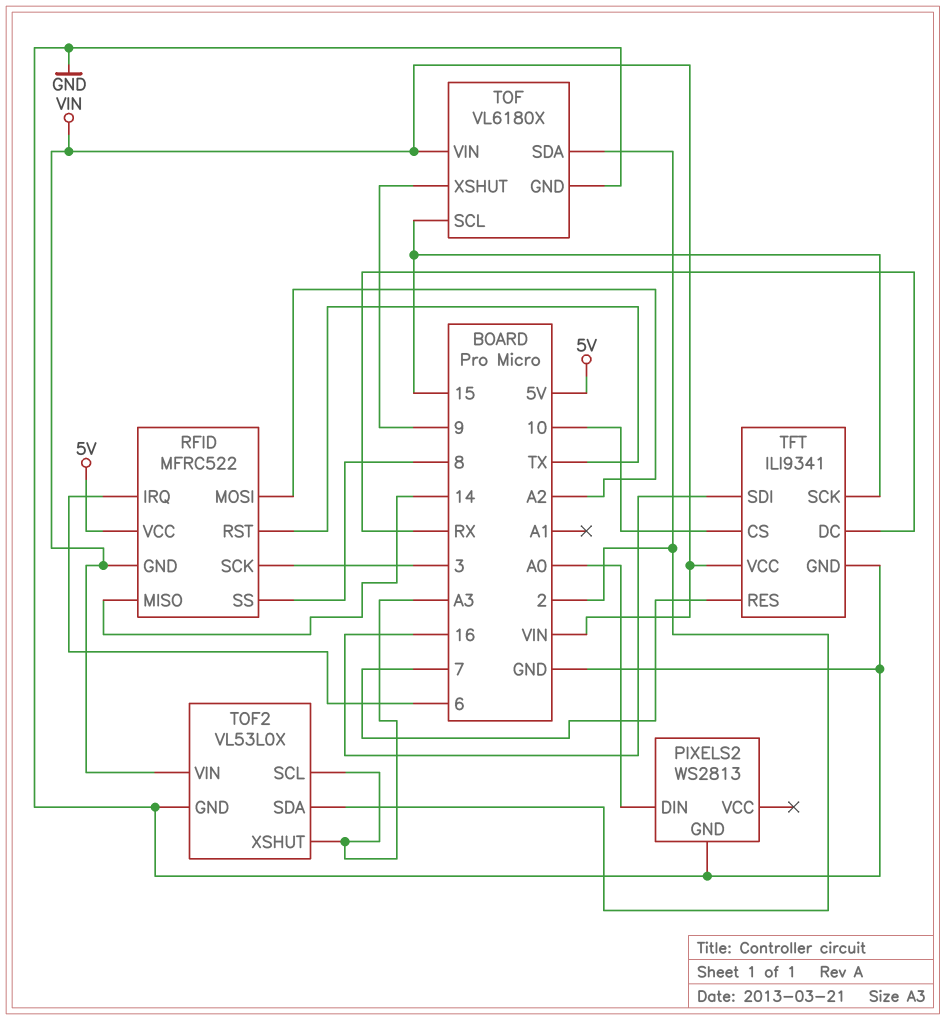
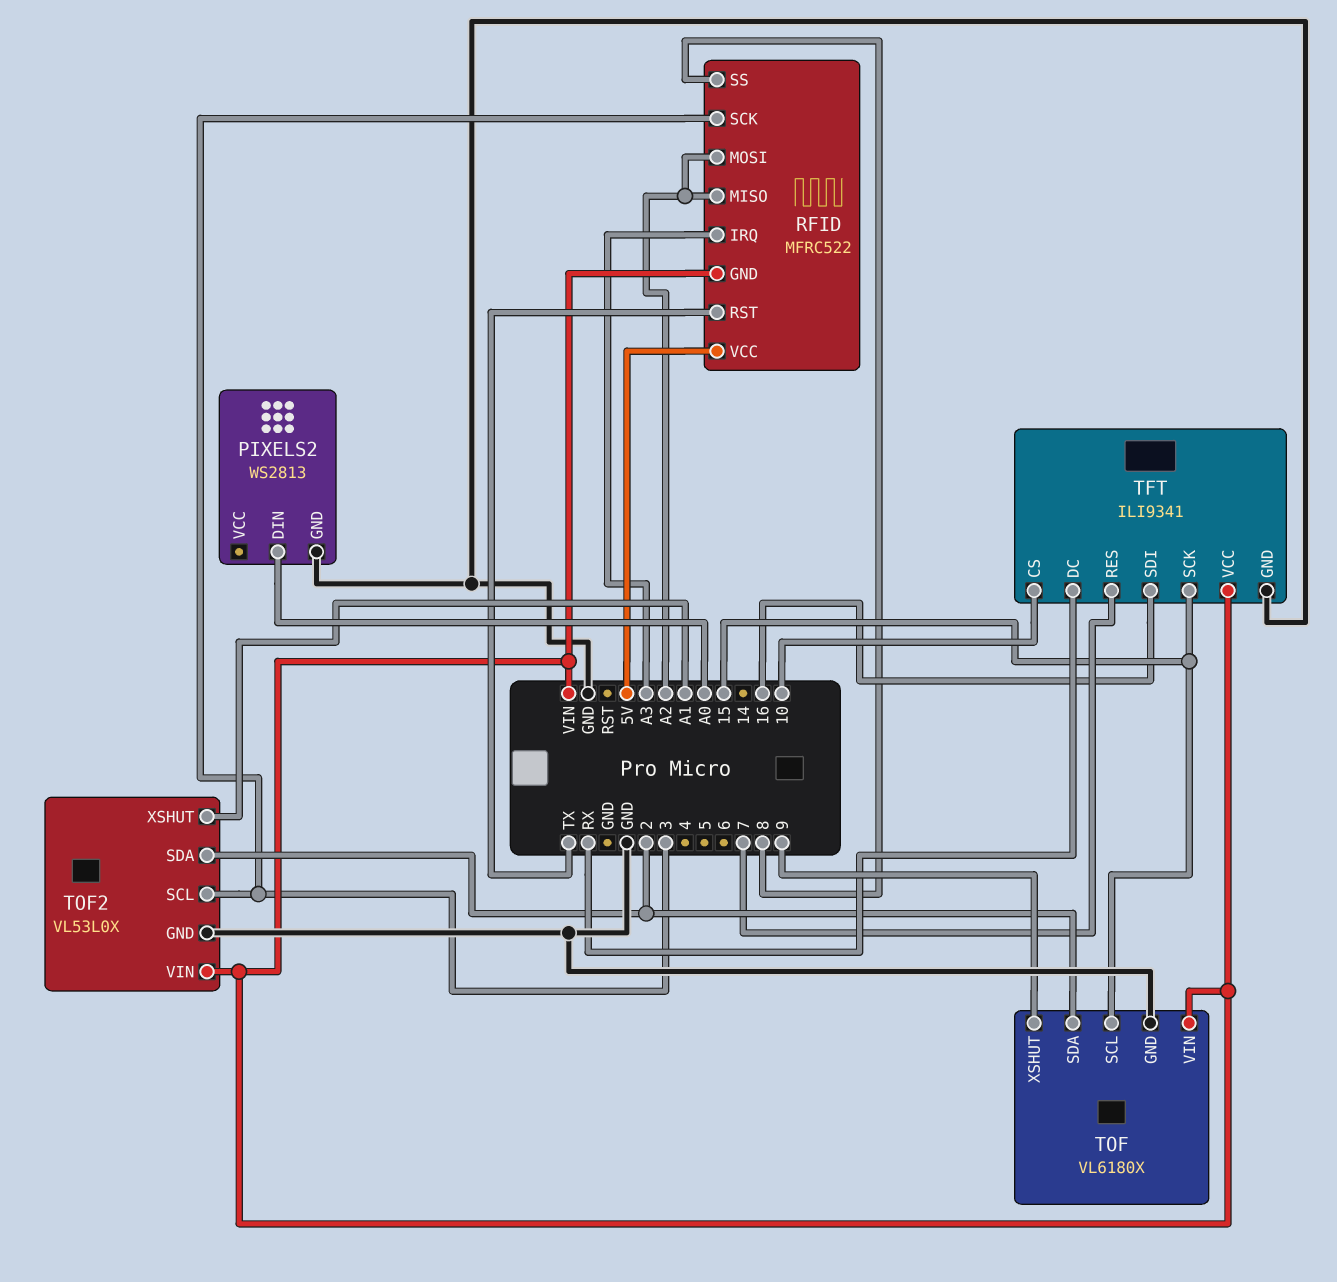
RFID pin IRQ: 6 -> A3
RFID pin MISO: 14 -> A2
TOF2 pin SCL: A3 -> 3
TOF2 pin XSHUT: A3 -> A1

